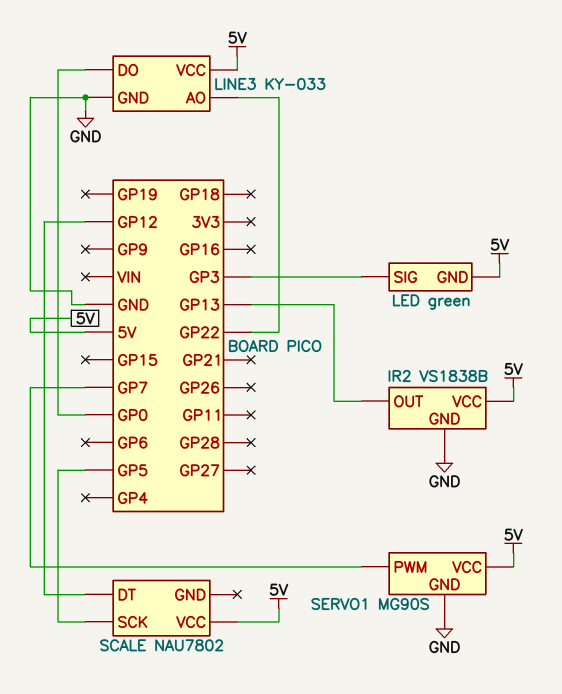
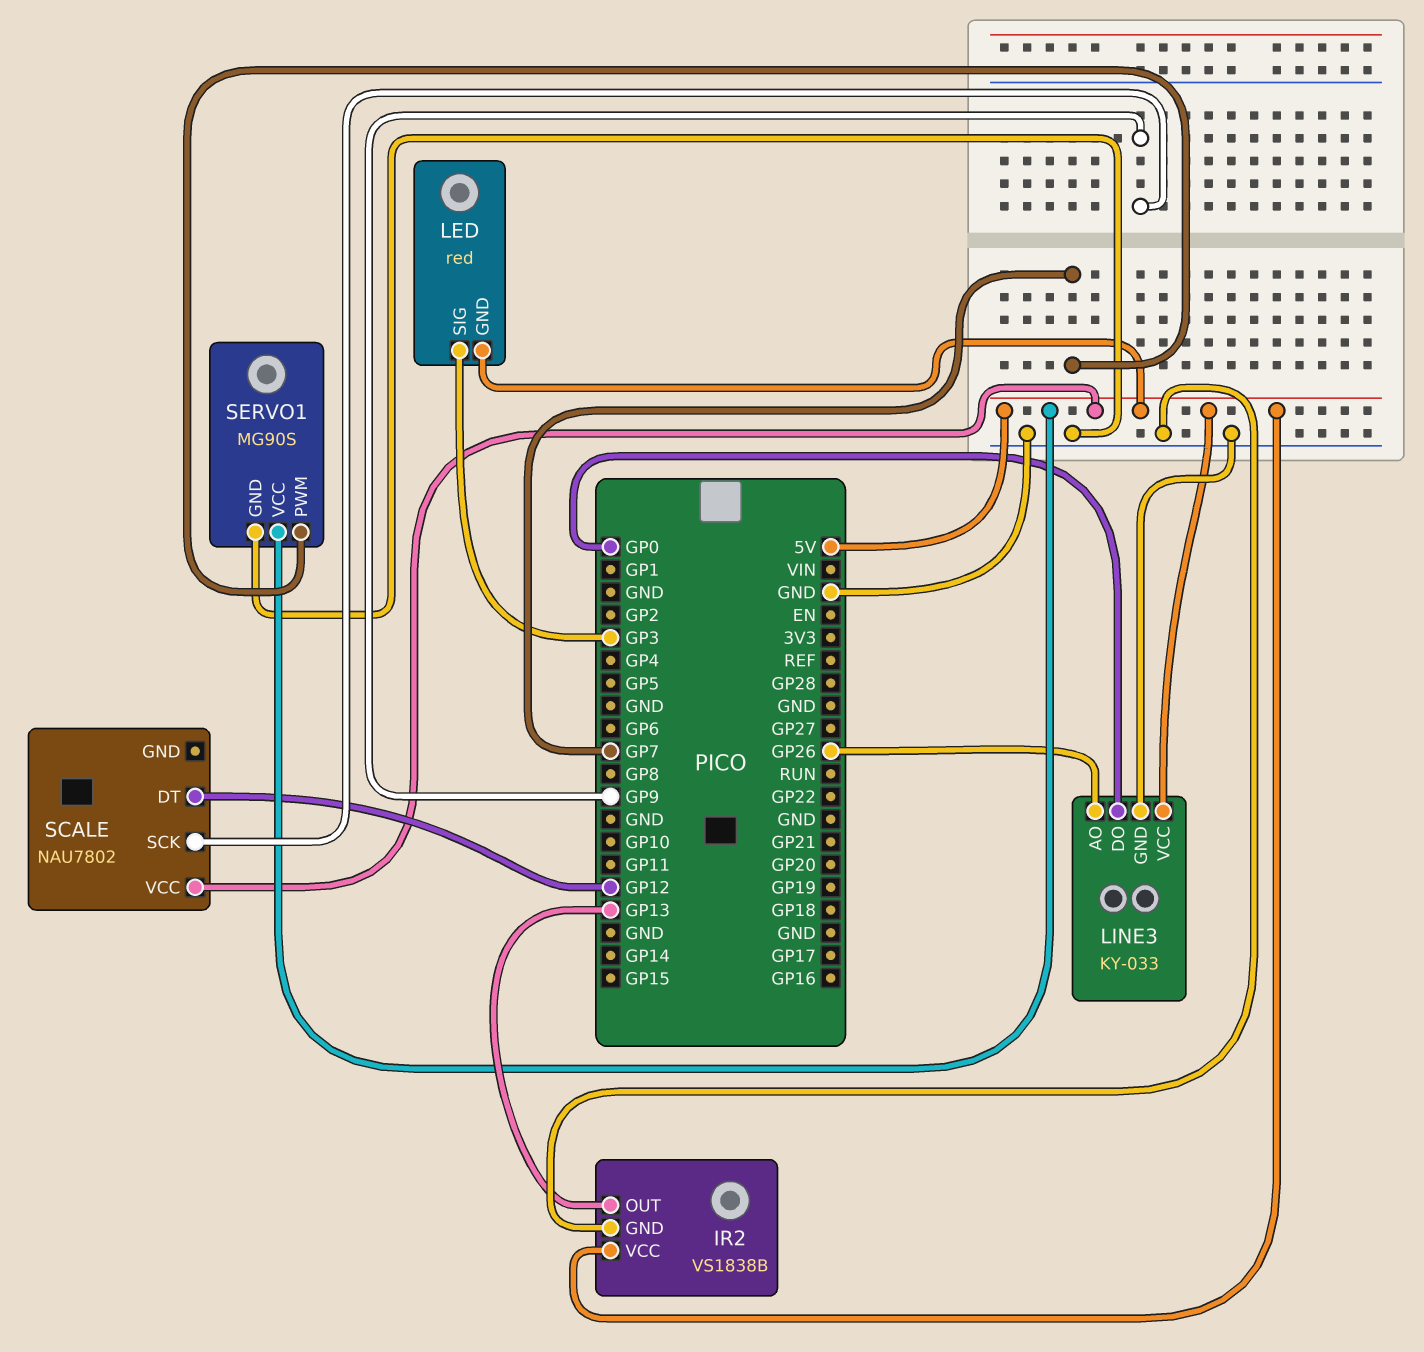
LED: green -> red
LINE3 pin AO: GP22 -> GP26
SCALE pin SCK: GP5 -> GP9

